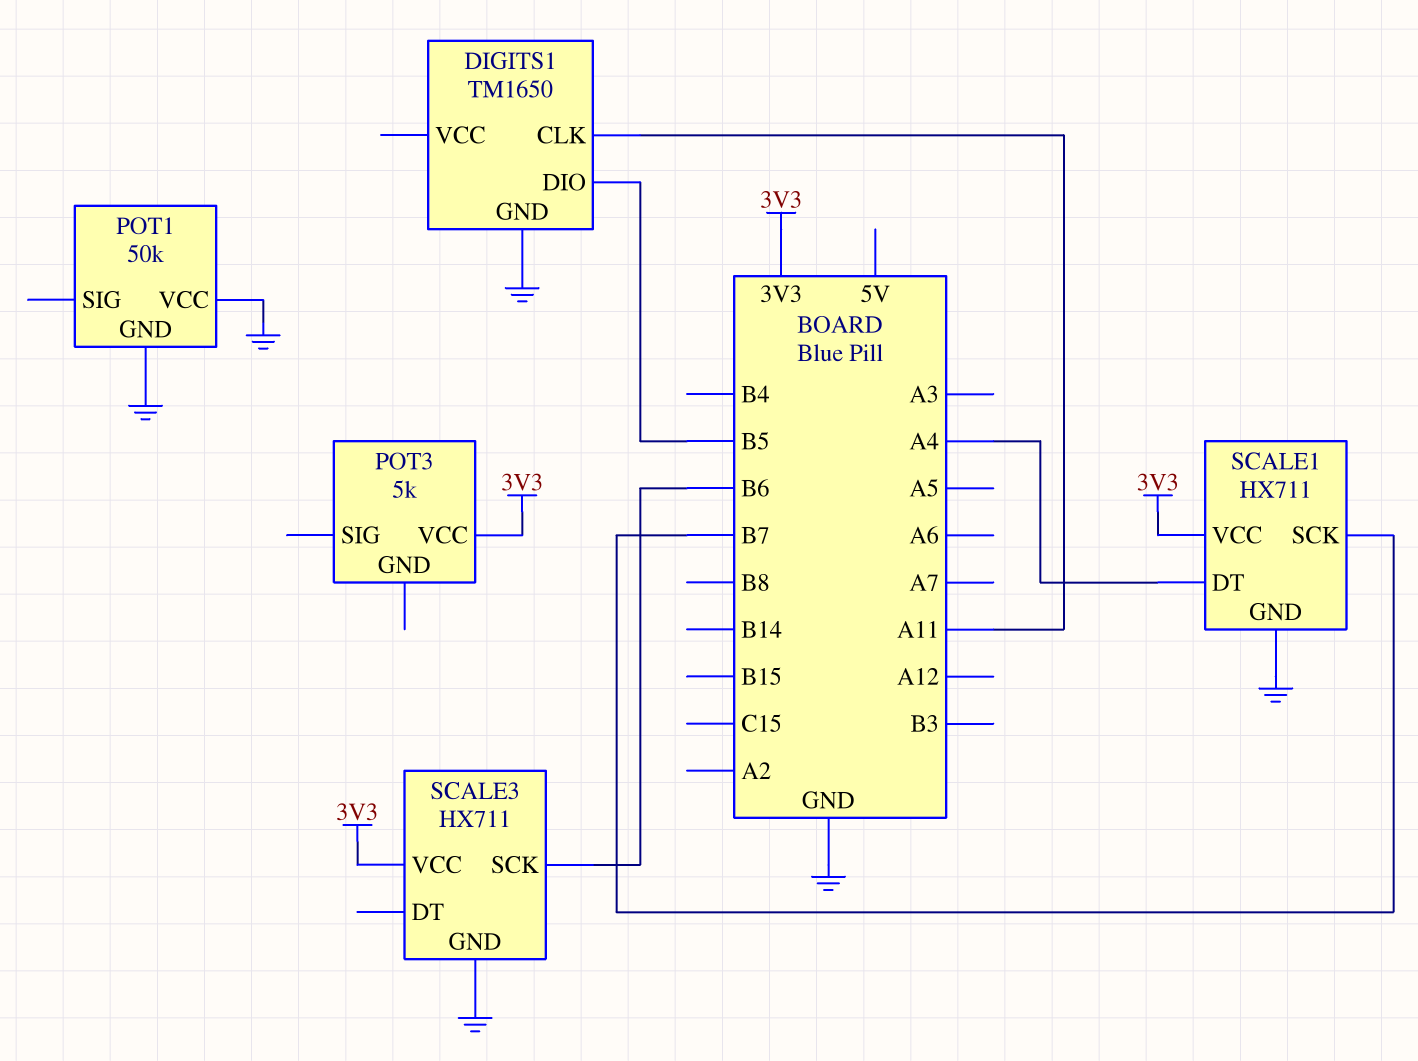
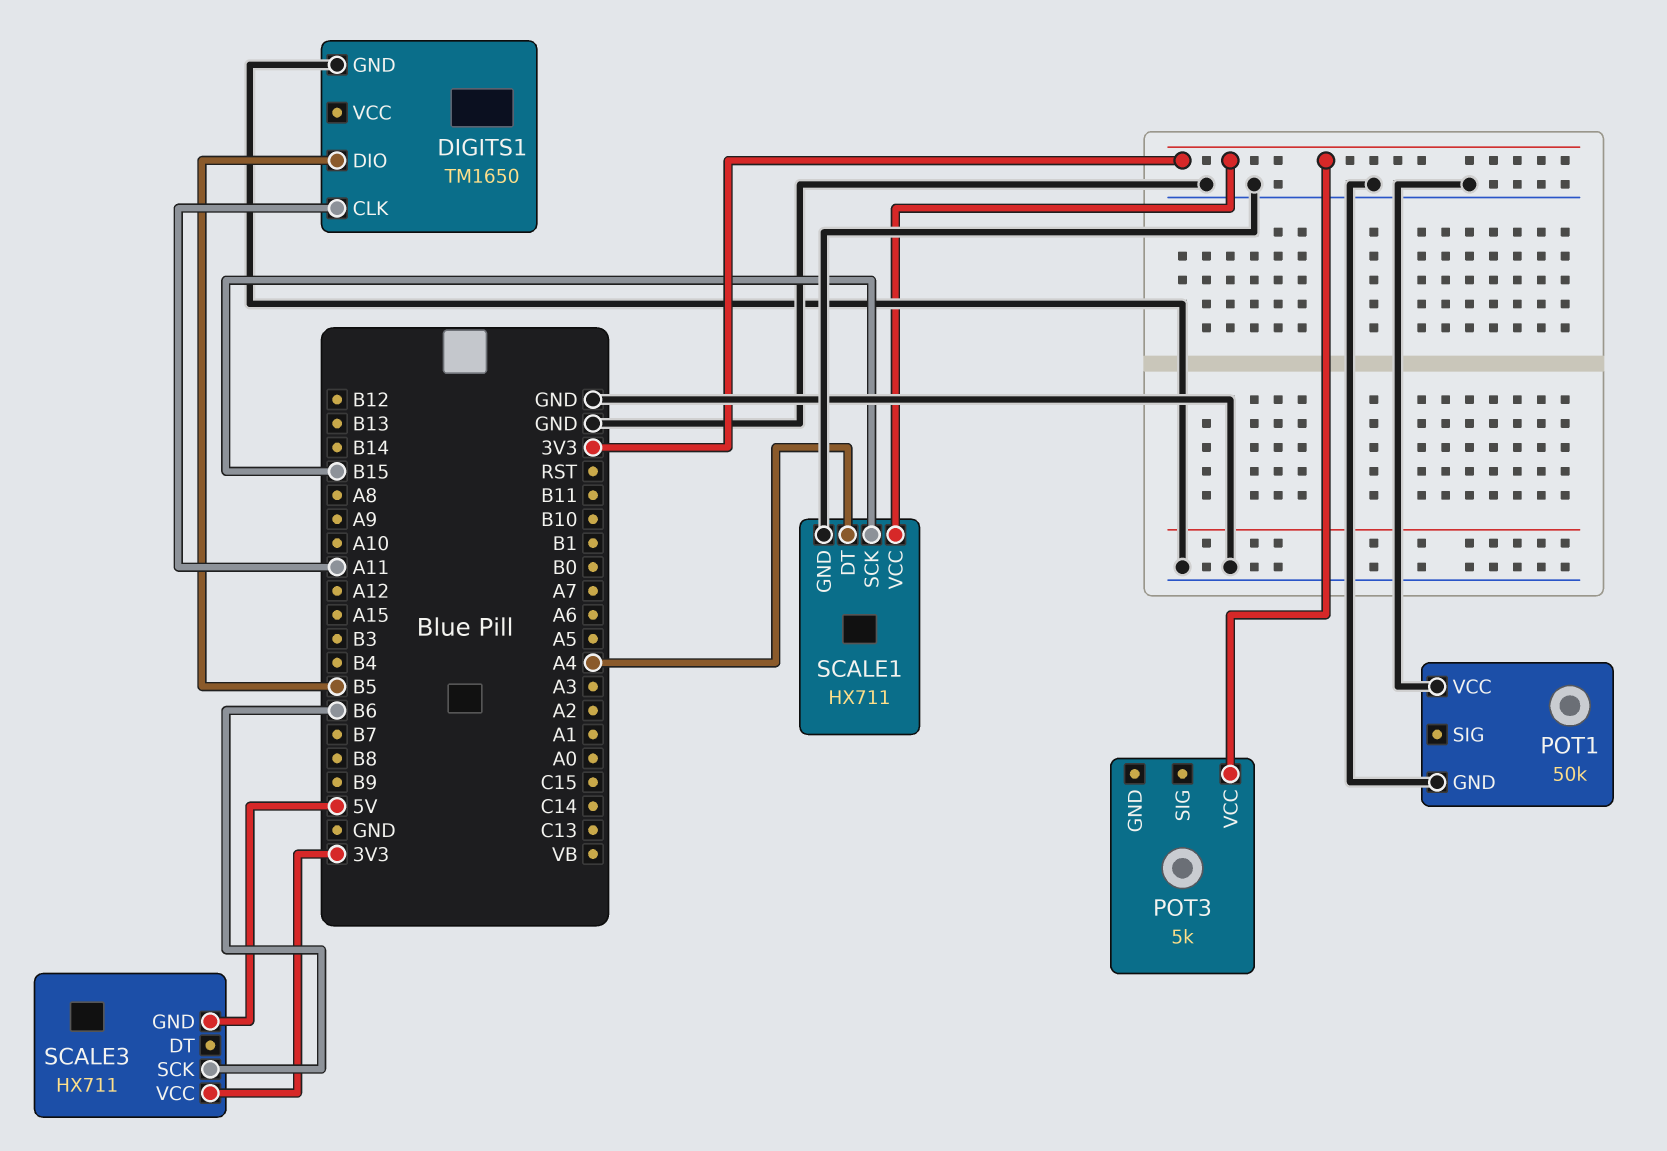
SCALE1 pin SCK: B7 -> B15
SCALE3 pin GND: GND -> 5V

